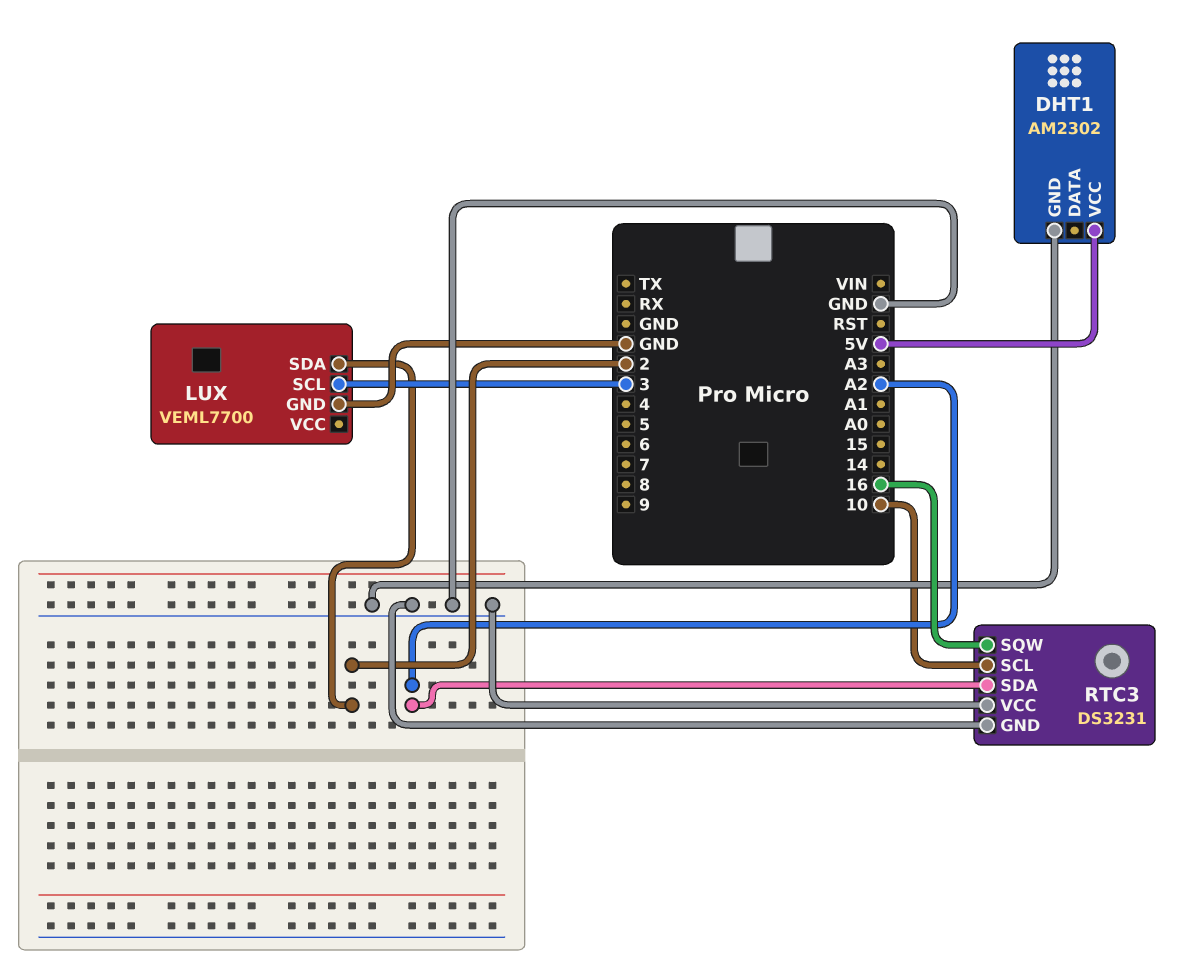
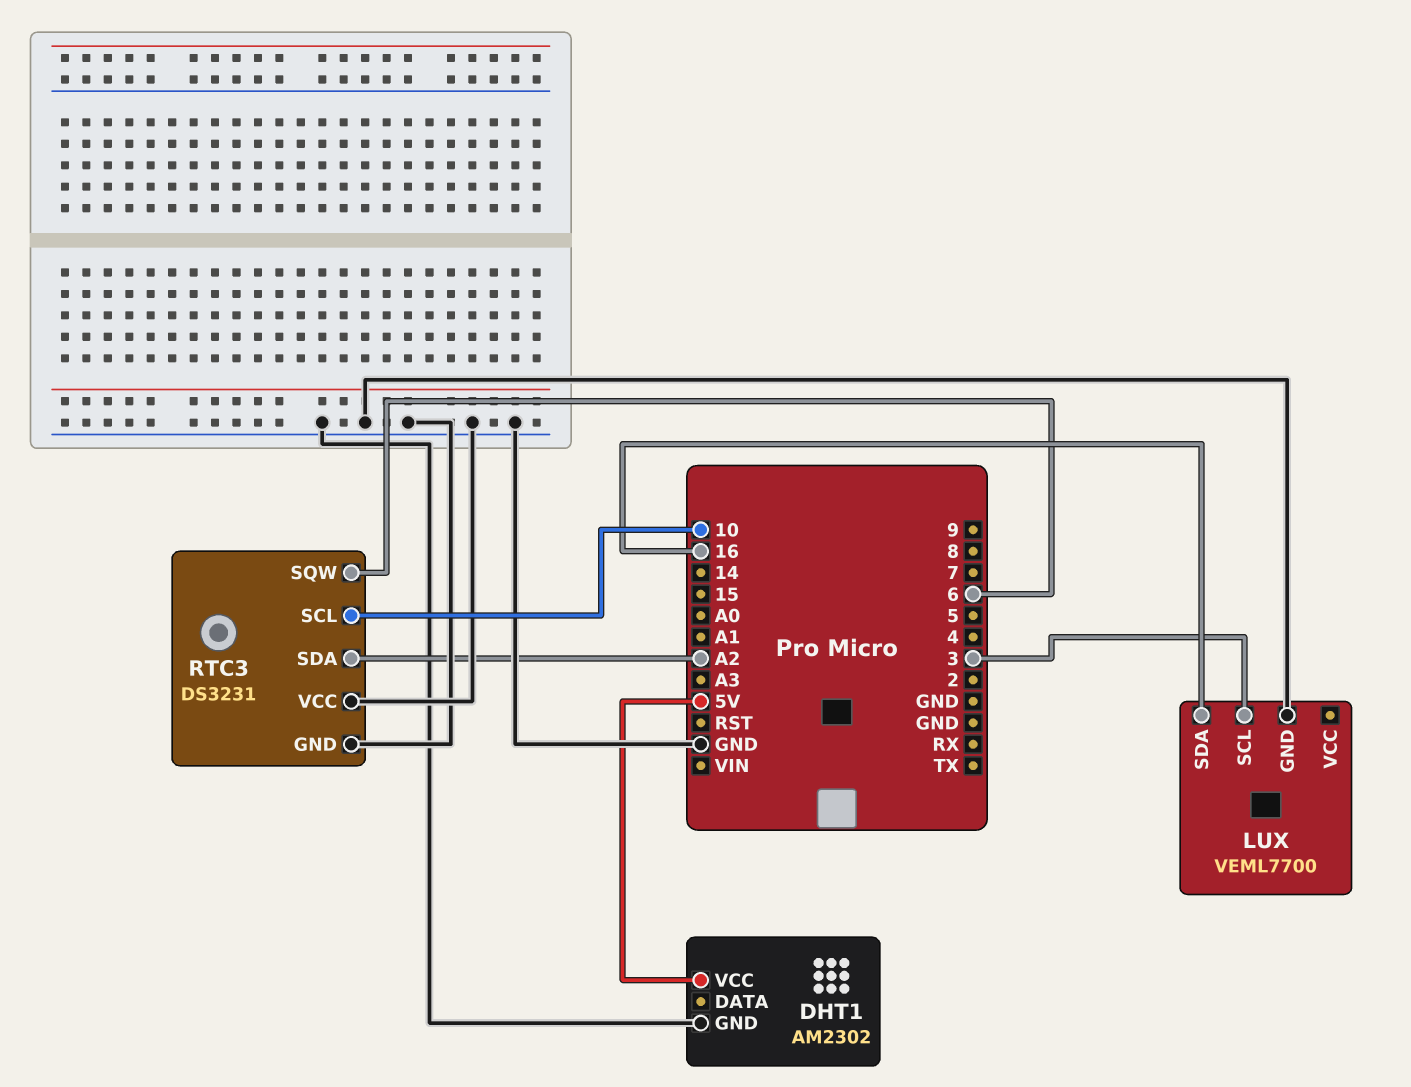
LUX pin SDA: 2 -> 16
RTC3 pin SQW: 16 -> 6

